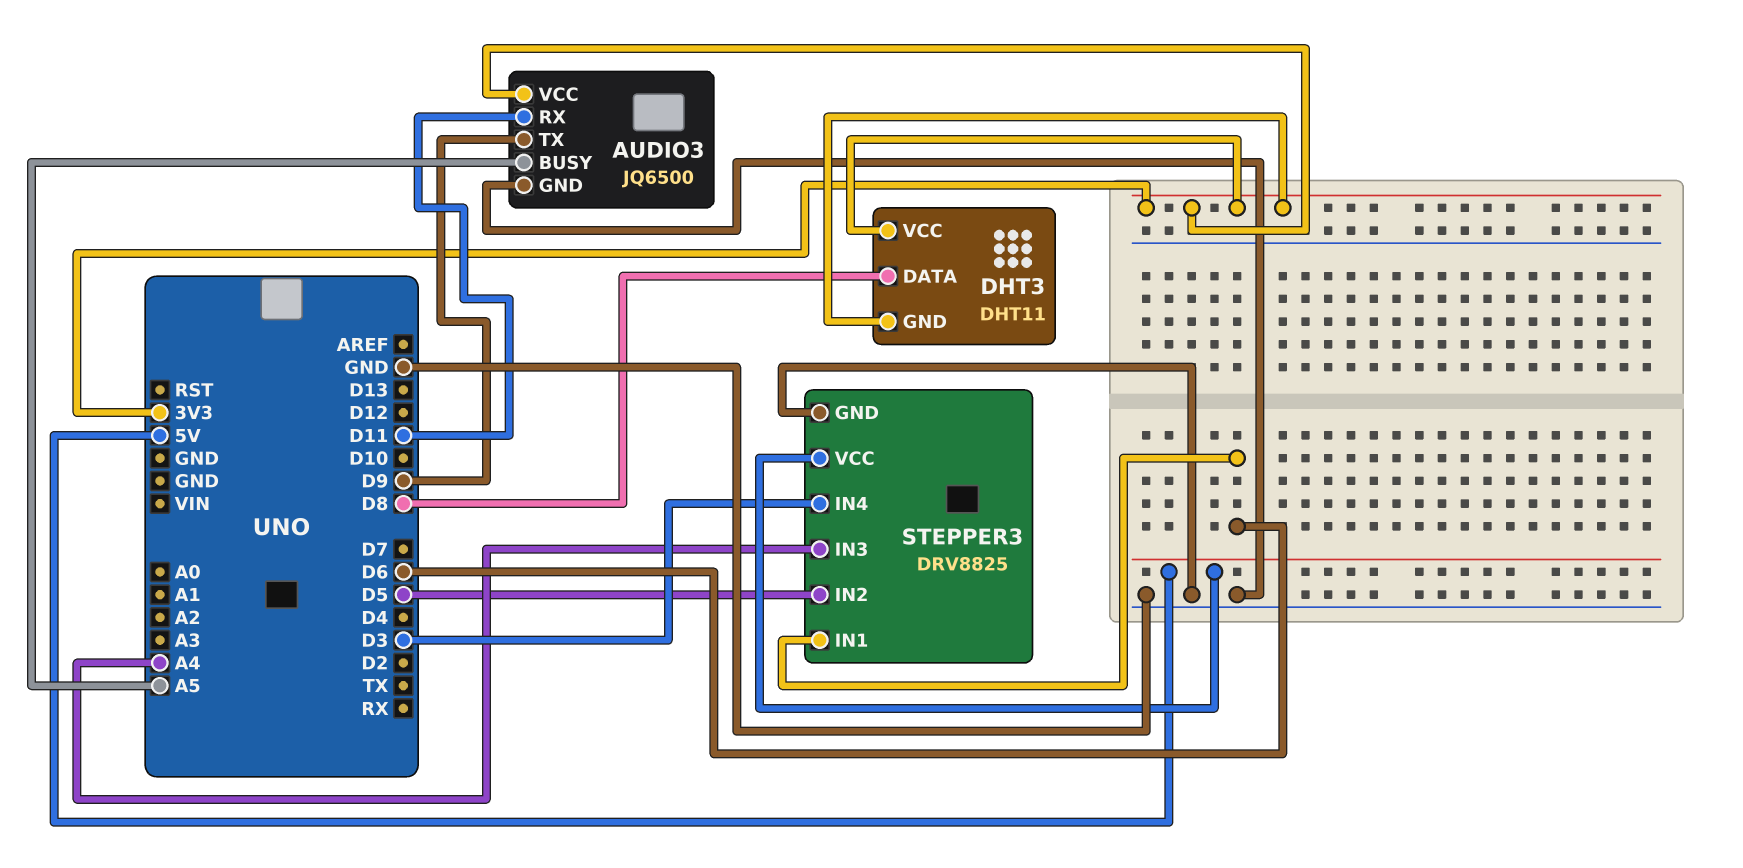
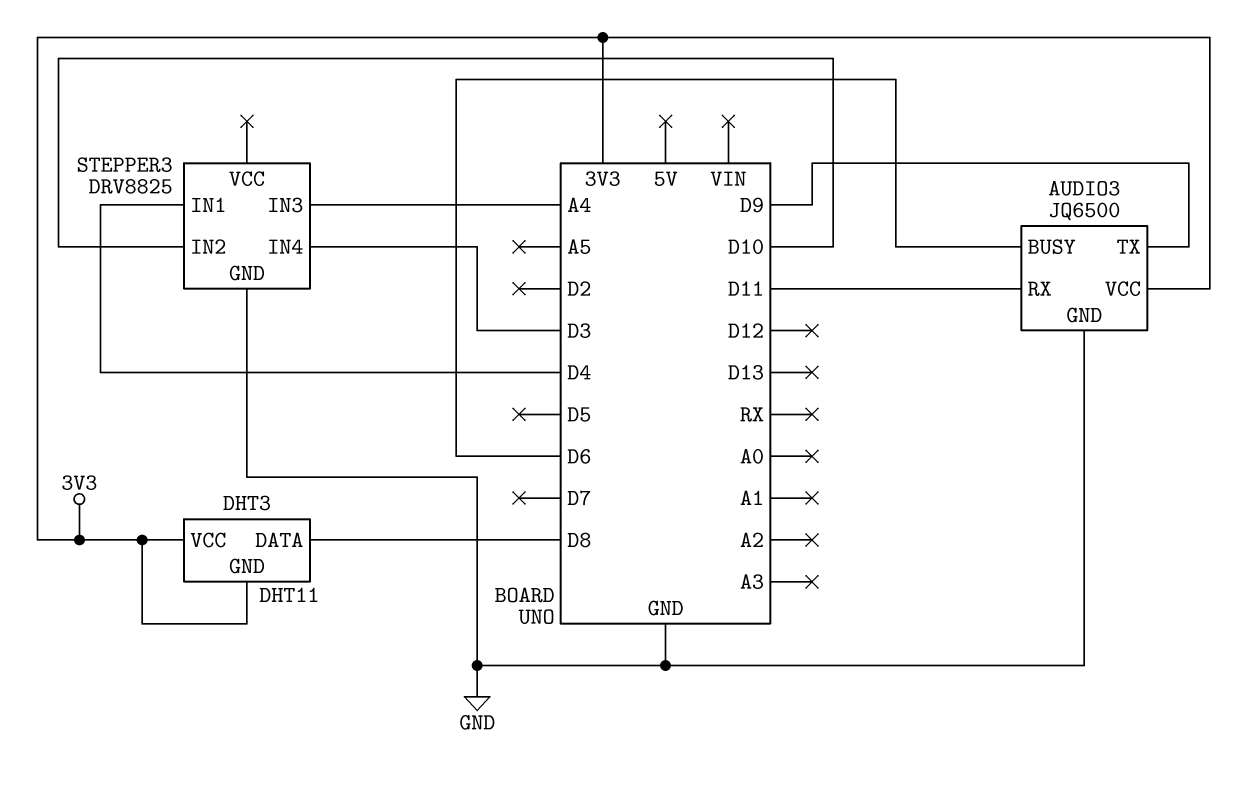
AUDIO3 pin BUSY: A5 -> D6
STEPPER3 pin IN1: D6 -> D4
STEPPER3 pin IN2: D5 -> D10
STEPPER3 pin VCC: 5V -> none

